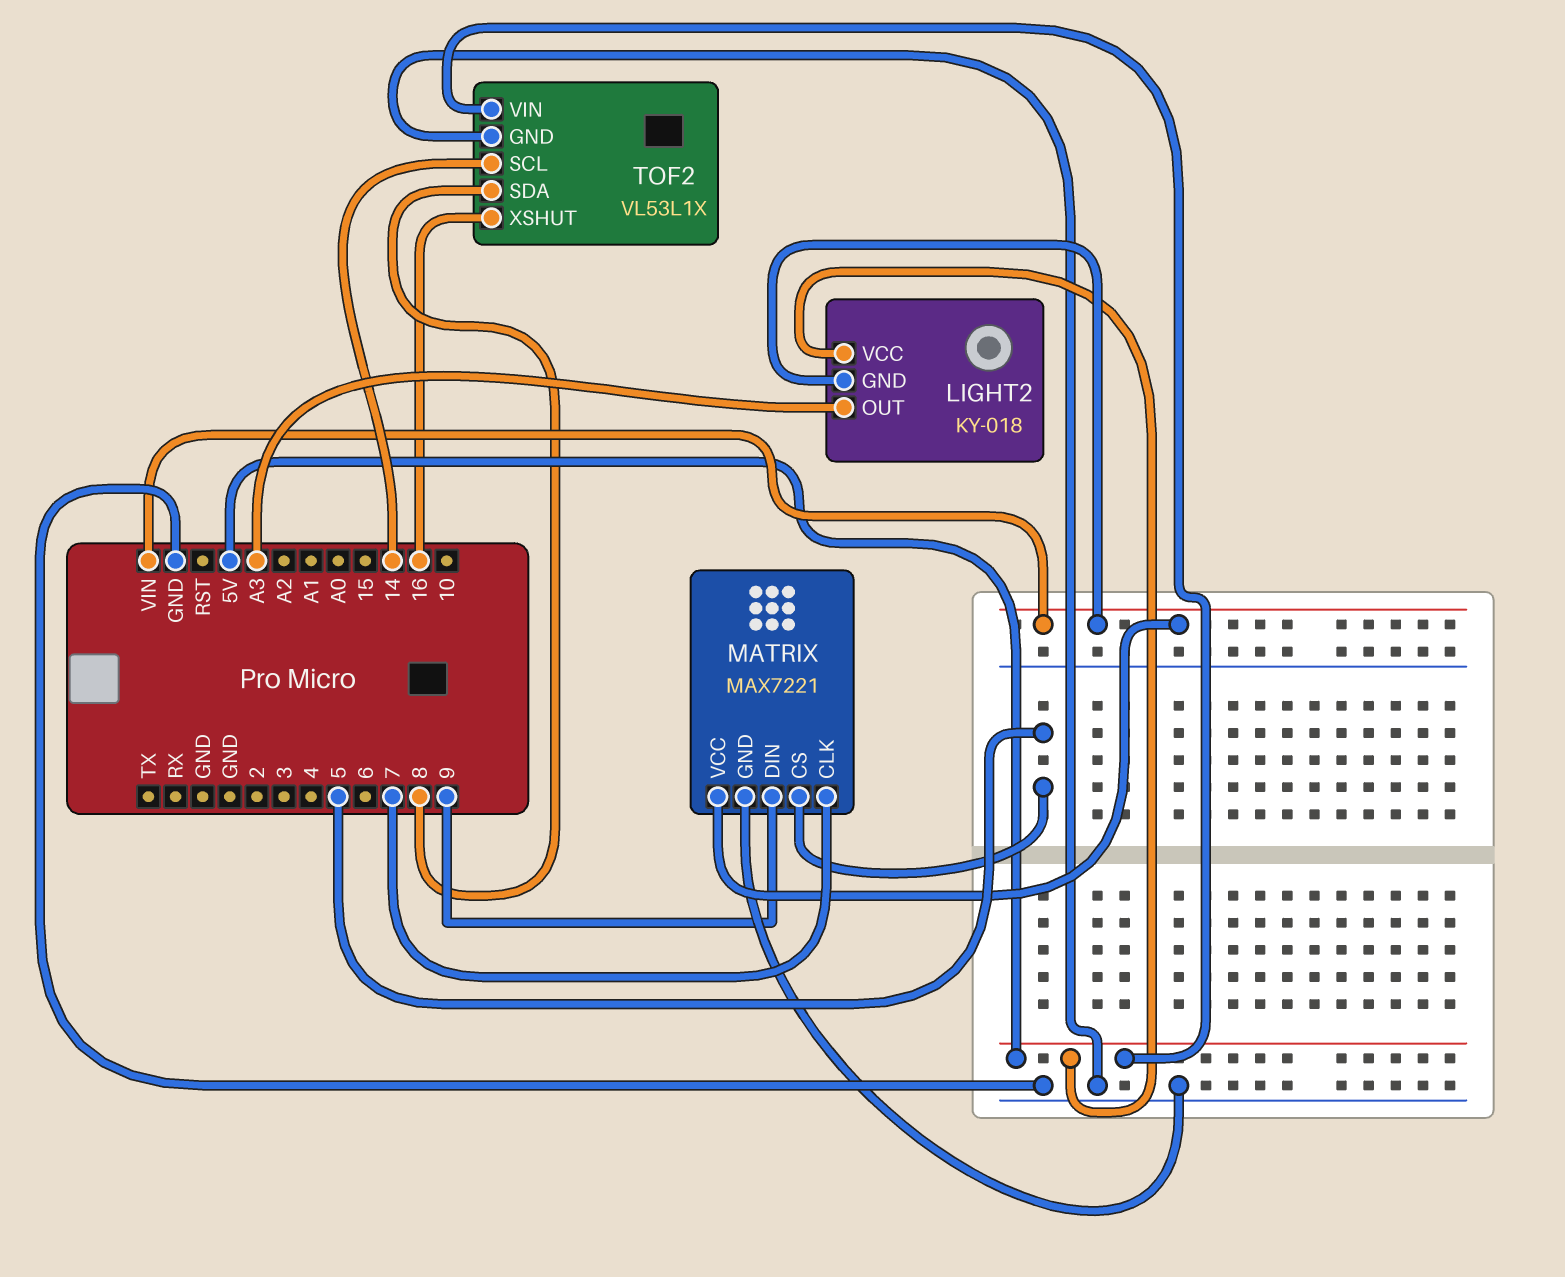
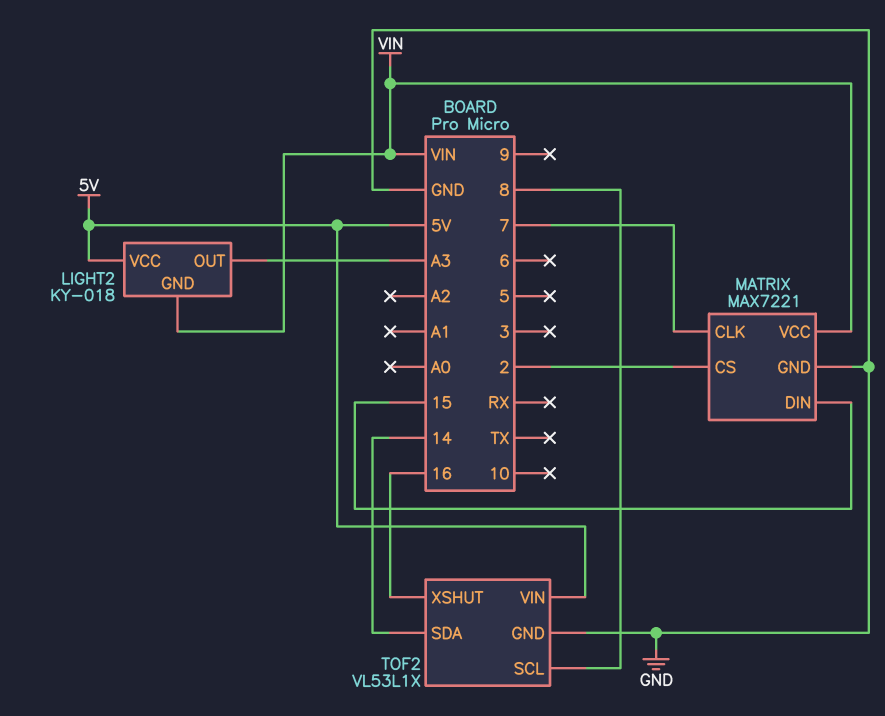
MATRIX pin CS: 5 -> 2
MATRIX pin DIN: 9 -> 15
TOF2 pin SCL: 14 -> 8
TOF2 pin SDA: 8 -> 14

